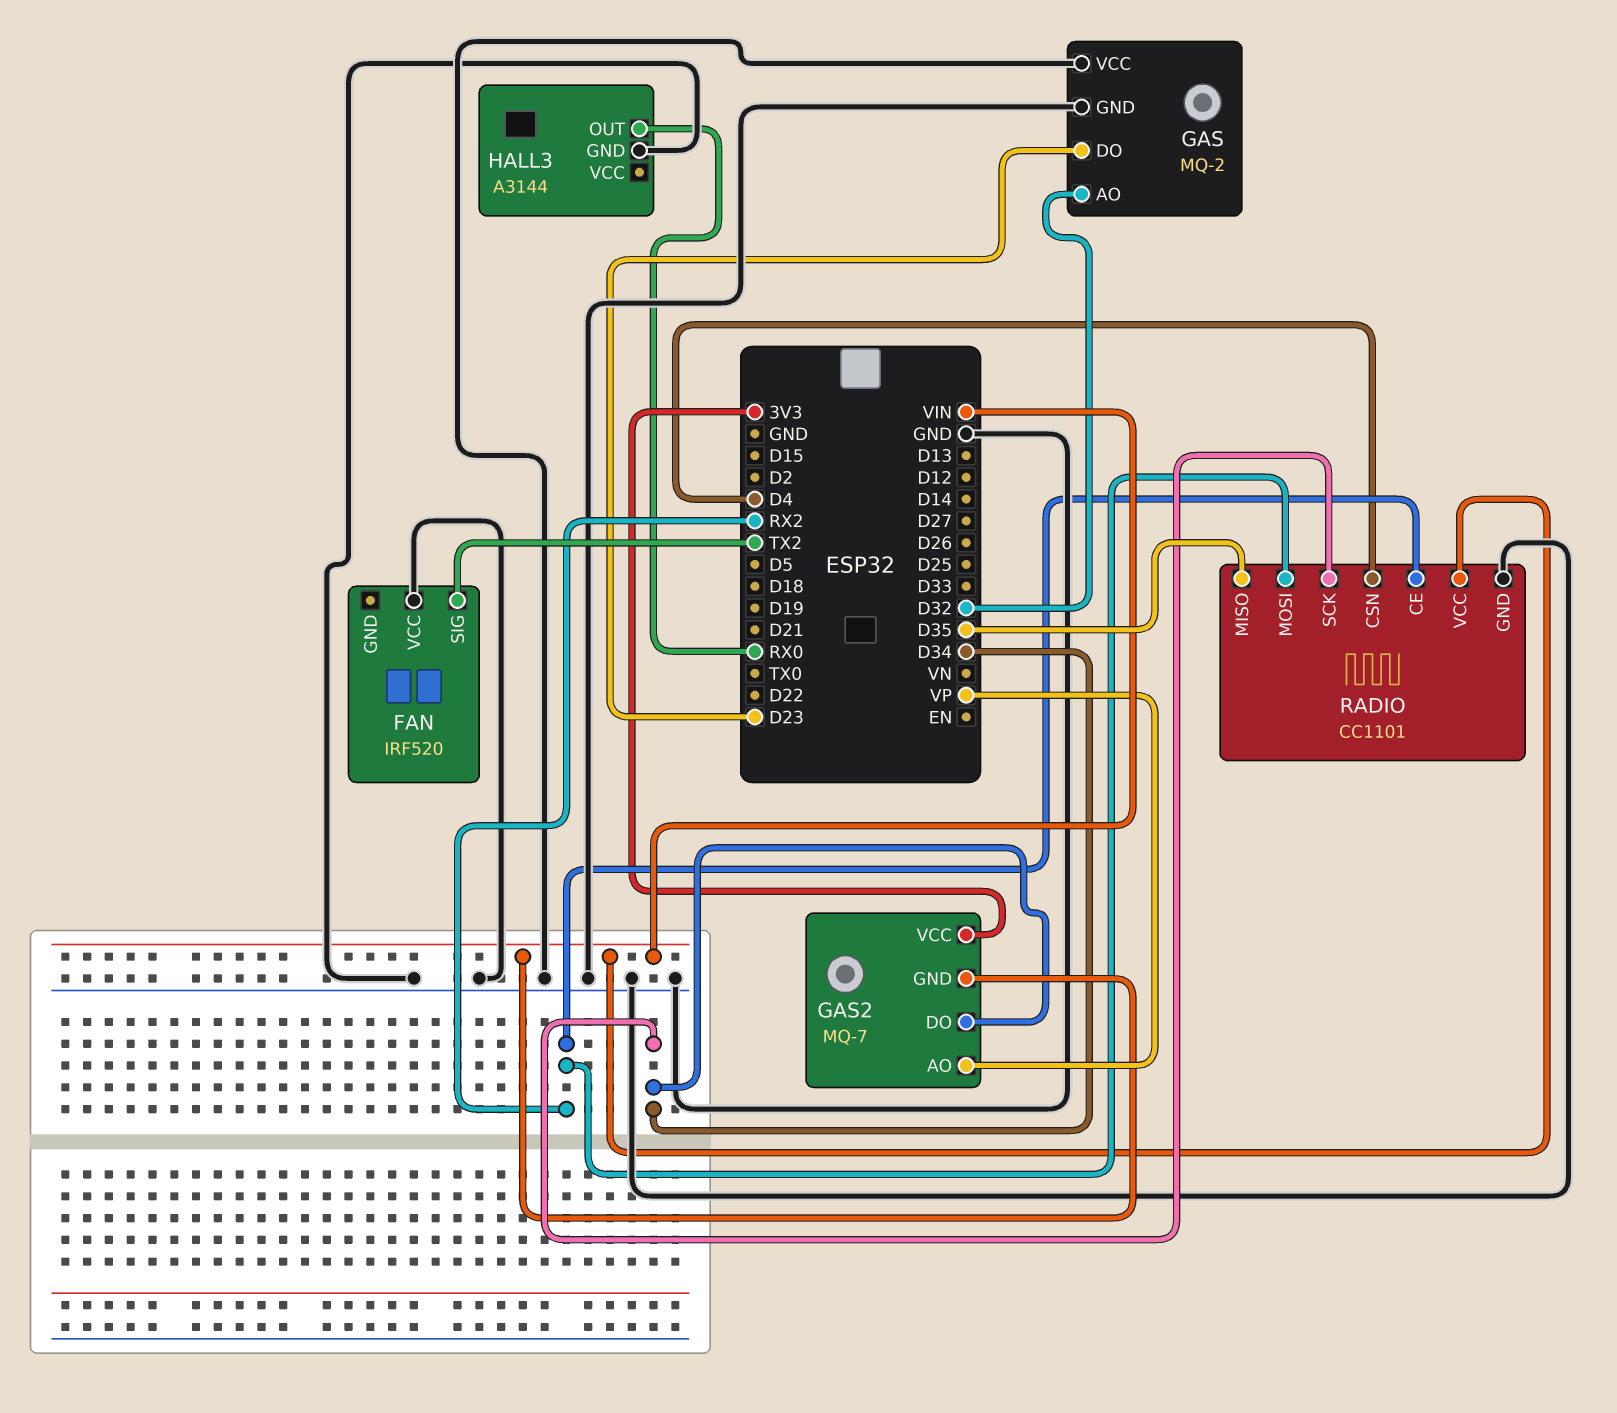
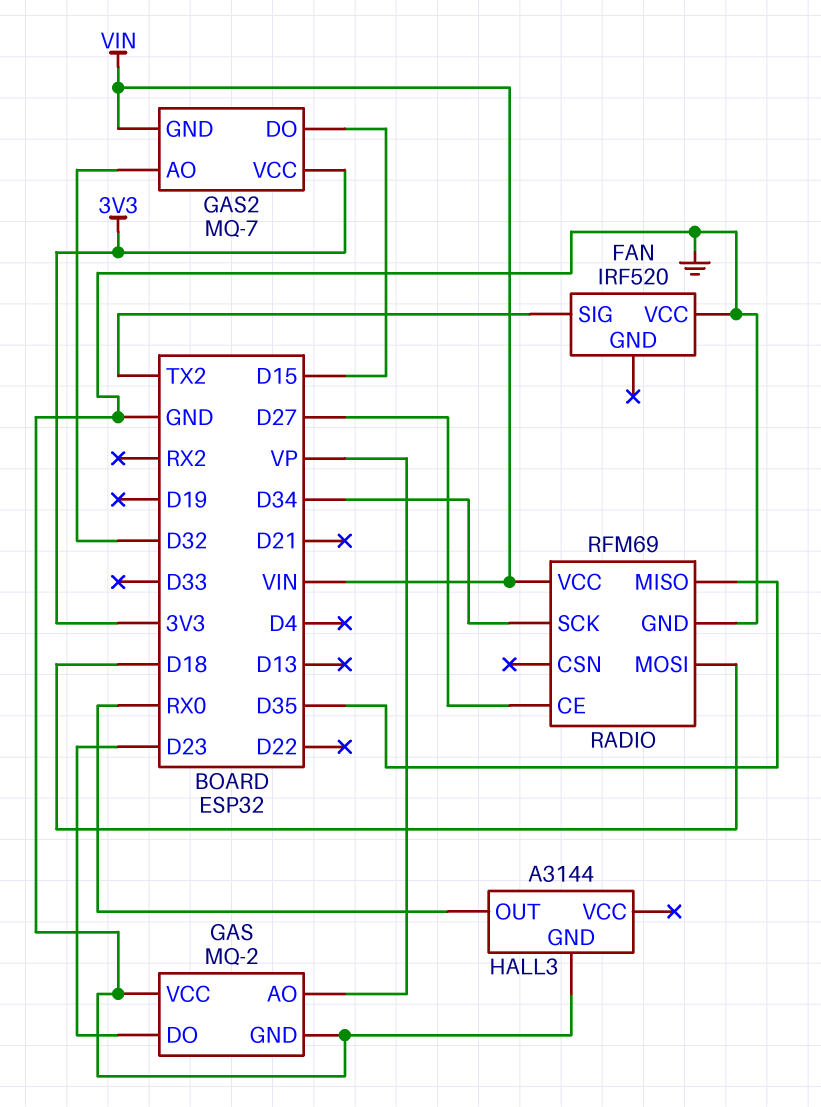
GAS pin AO: D32 -> VP
GAS2 pin AO: VP -> D32
GAS2 pin DO: D34 -> D15
RADIO: CC1101 -> RFM69
RADIO pin CE: RX2 -> D27
RADIO pin CSN: D4 -> none
RADIO pin MOSI: RX2 -> D18

